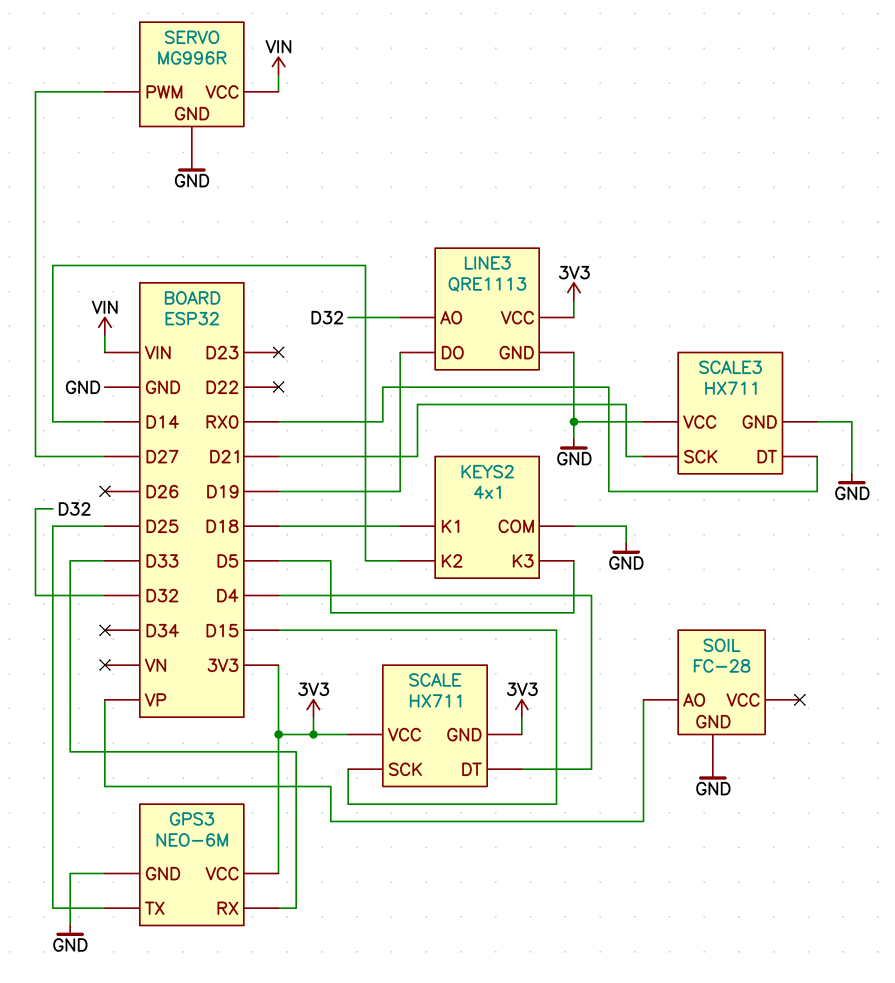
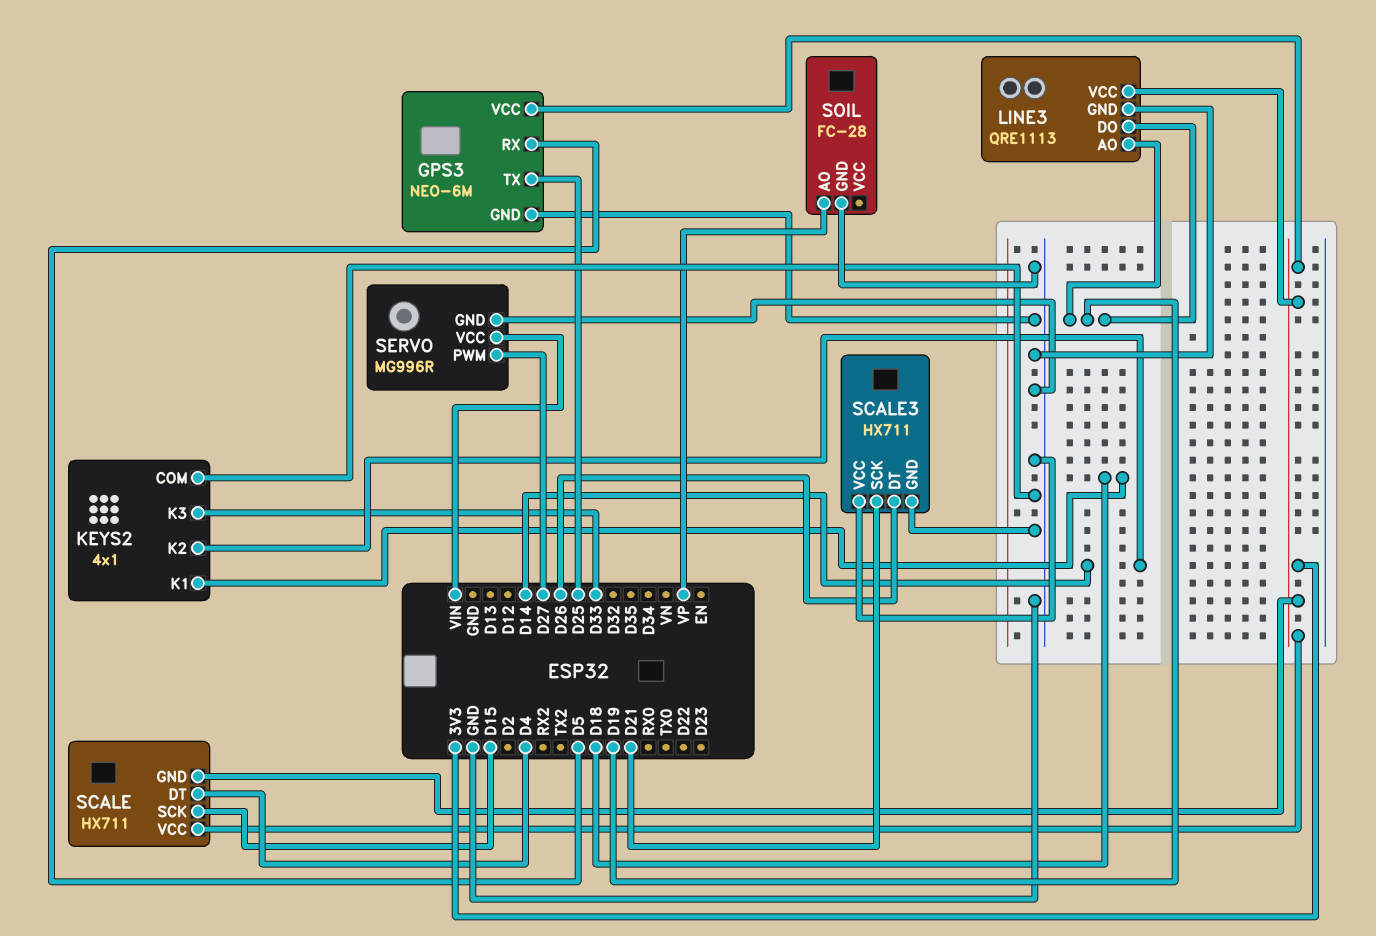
GPS3 pin RX: D33 -> D5
KEYS2 pin K3: D5 -> D33
LINE3 pin AO: D32 -> D19
SCALE3 pin DT: RX0 -> D26

